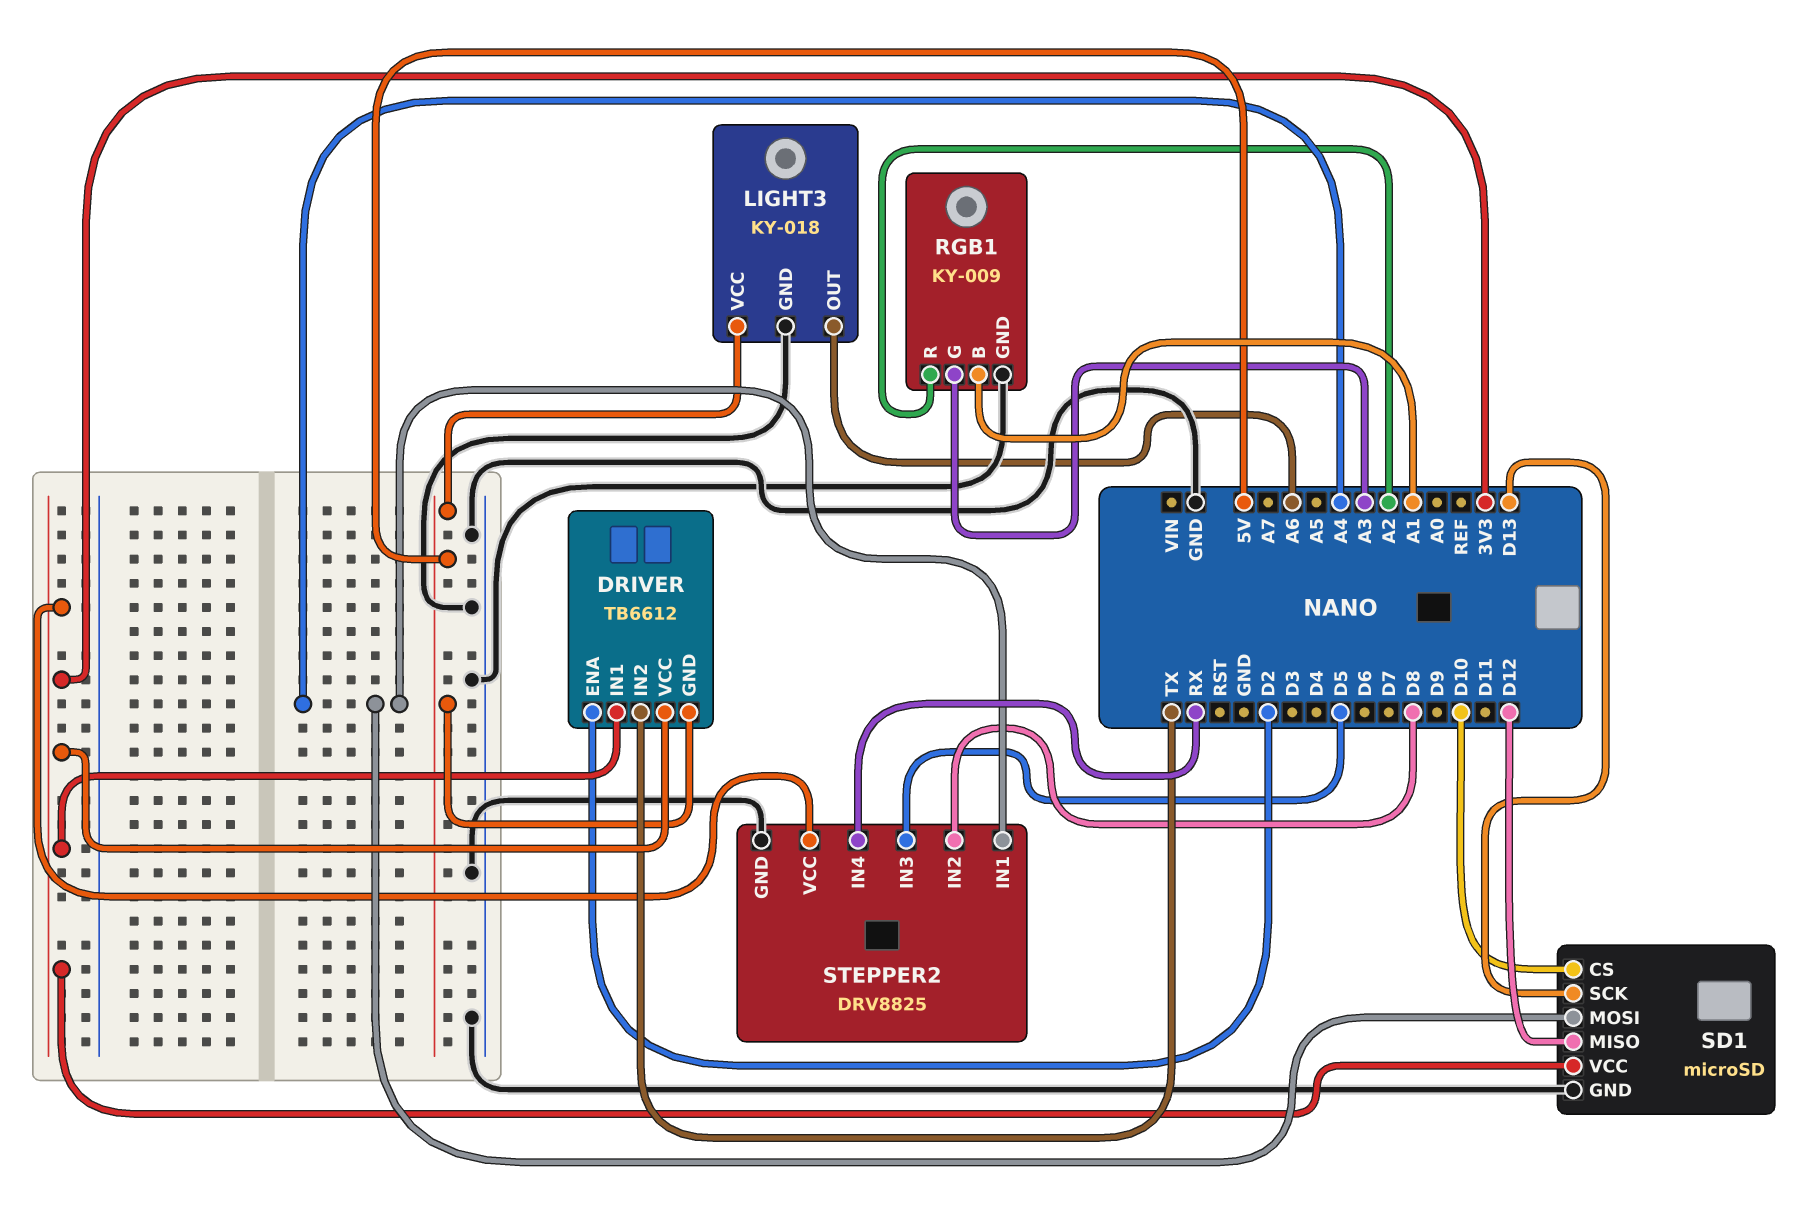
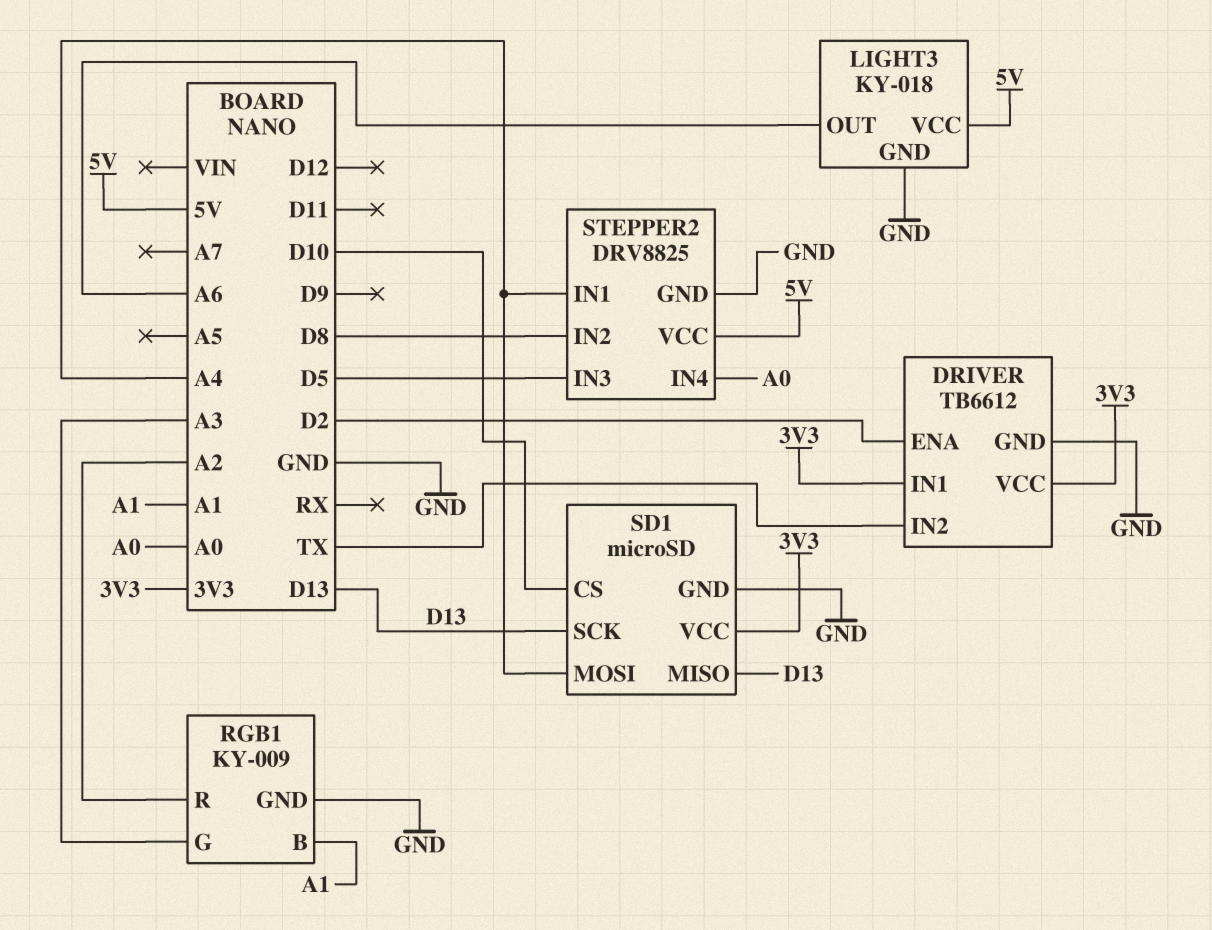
DRIVER pin GND: 5V -> GND
SD1 pin MISO: D12 -> D13
STEPPER2 pin IN4: RX -> A0
STEPPER2 pin VCC: 3V3 -> 5V

